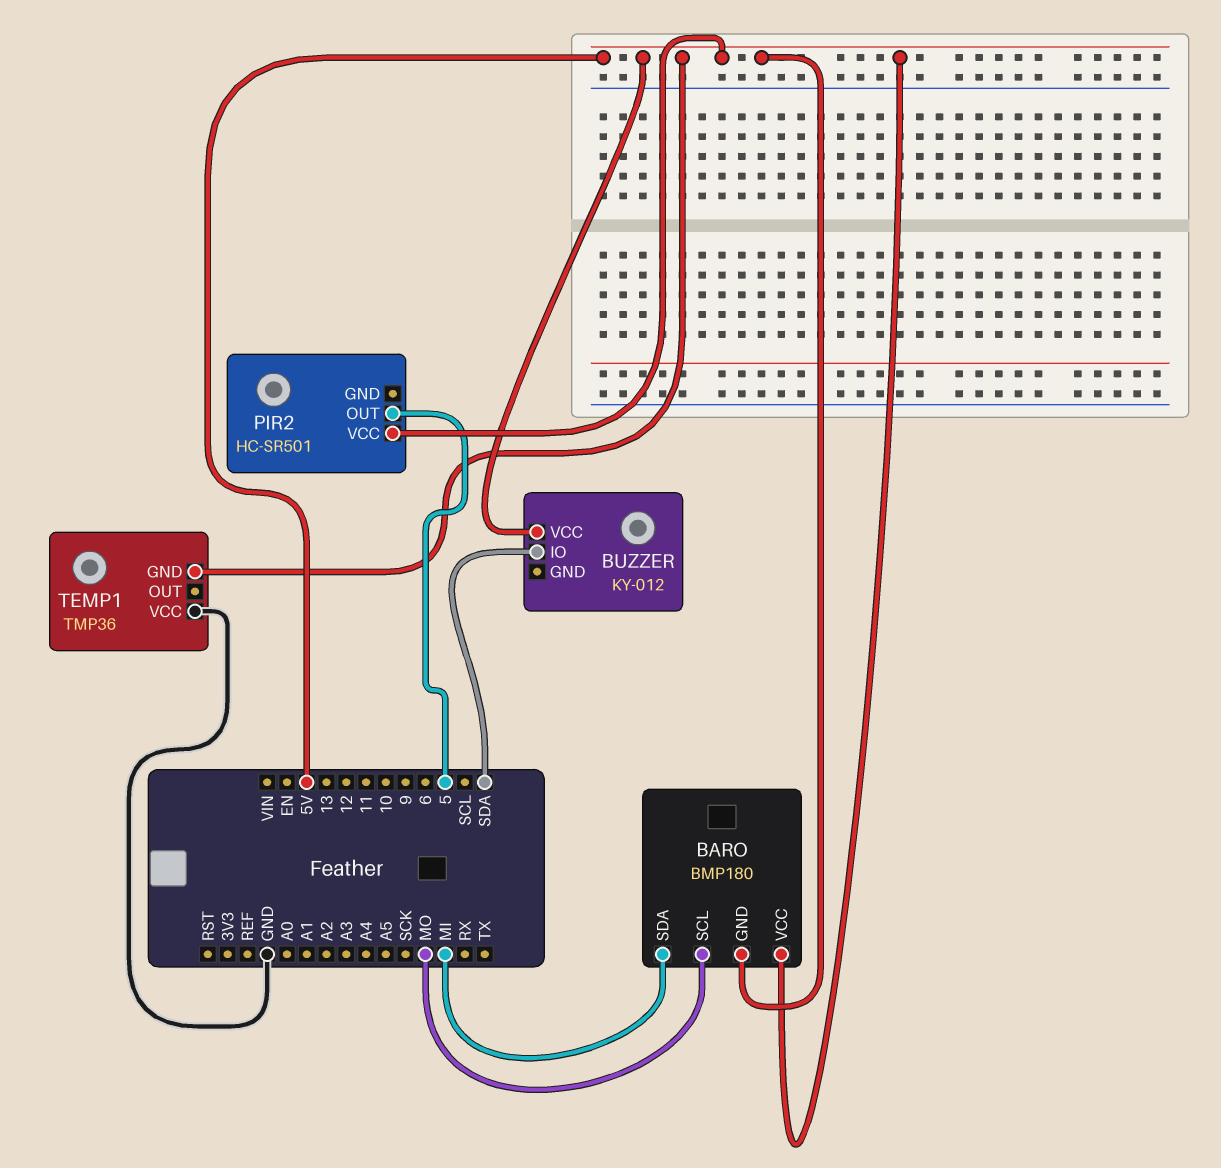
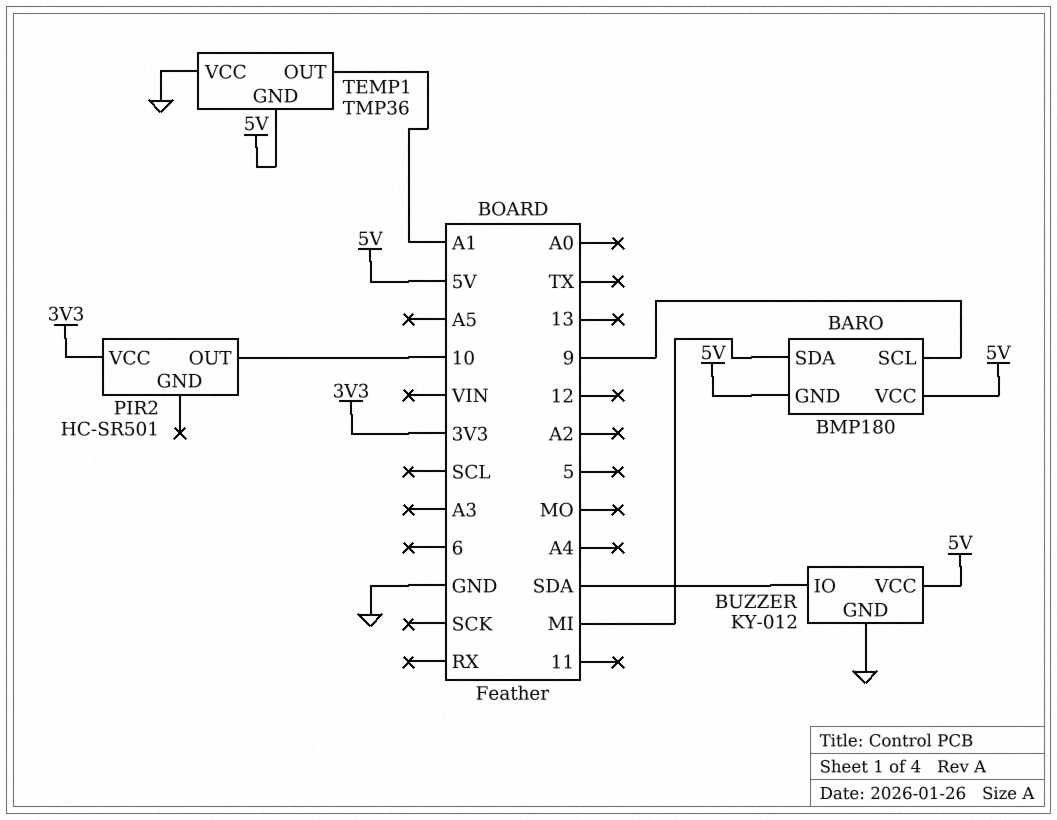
BARO pin SCL: MO -> 9
BUZZER pin GND: none -> GND
PIR2 pin OUT: 5 -> 10
PIR2 pin VCC: 5V -> 3V3
TEMP1 pin OUT: none -> A1

